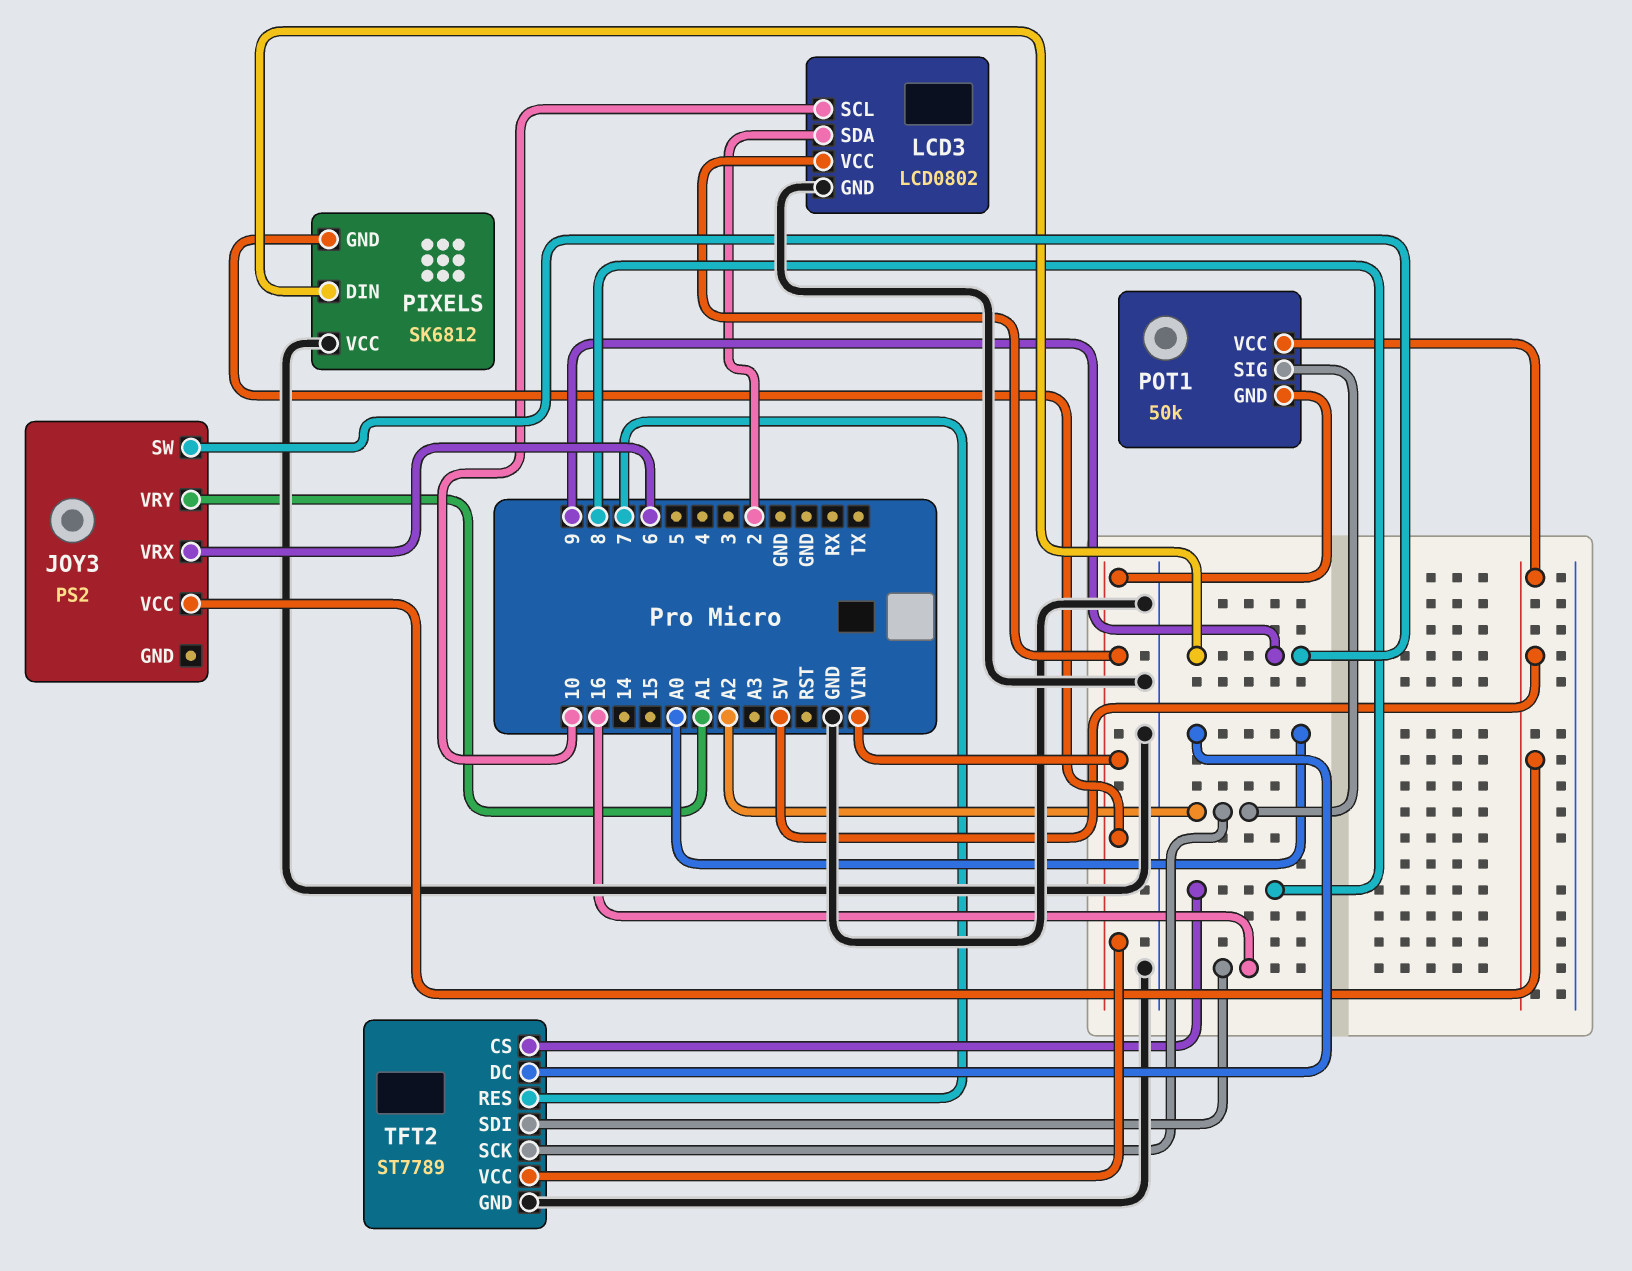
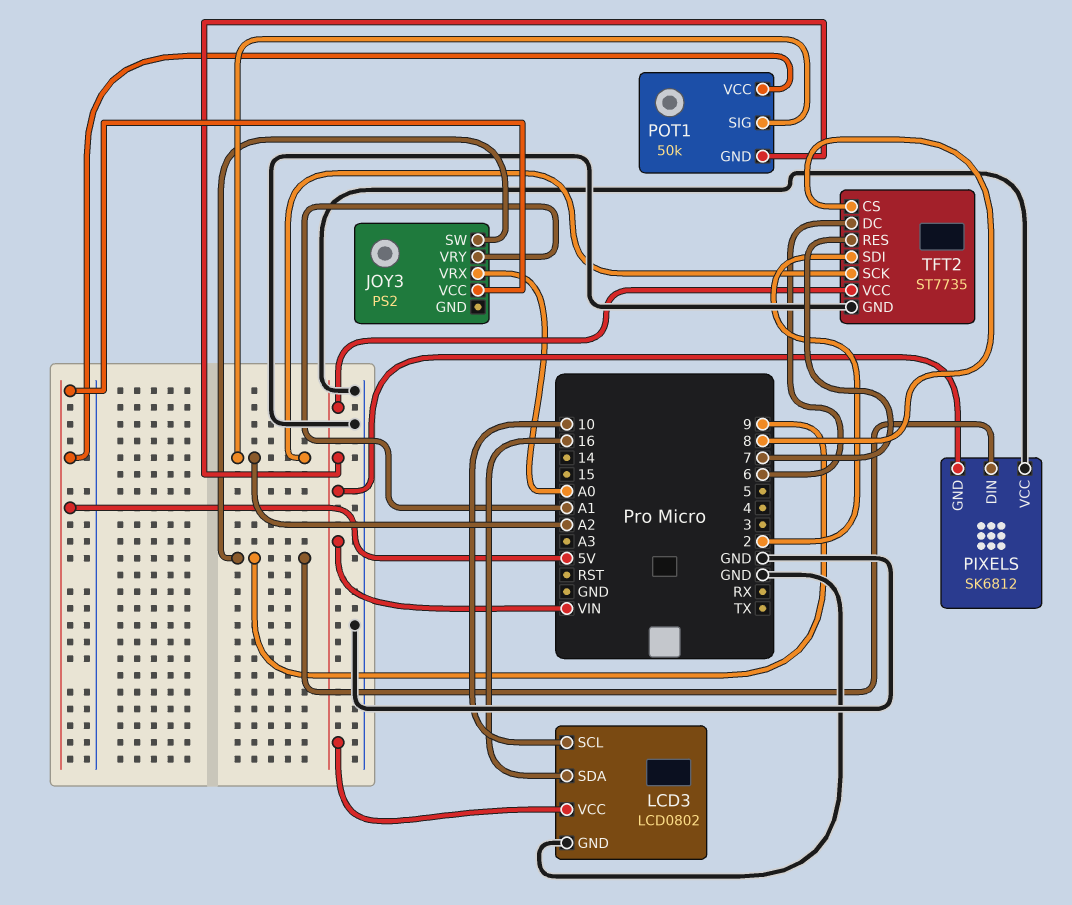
JOY3 pin VRX: 6 -> A0
LCD3 pin SDA: 2 -> 16
TFT2: ST7789 -> ST7735
TFT2 pin DC: A0 -> 6
TFT2 pin SDI: 16 -> 2

